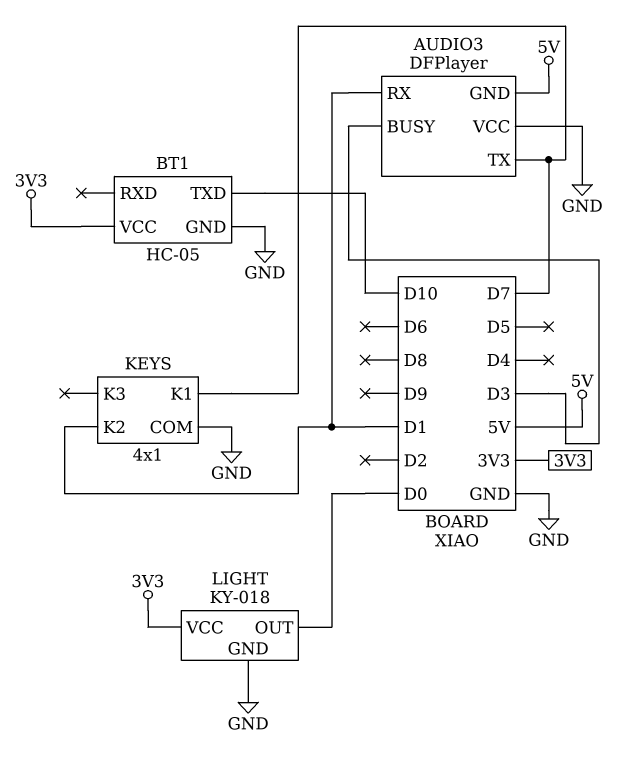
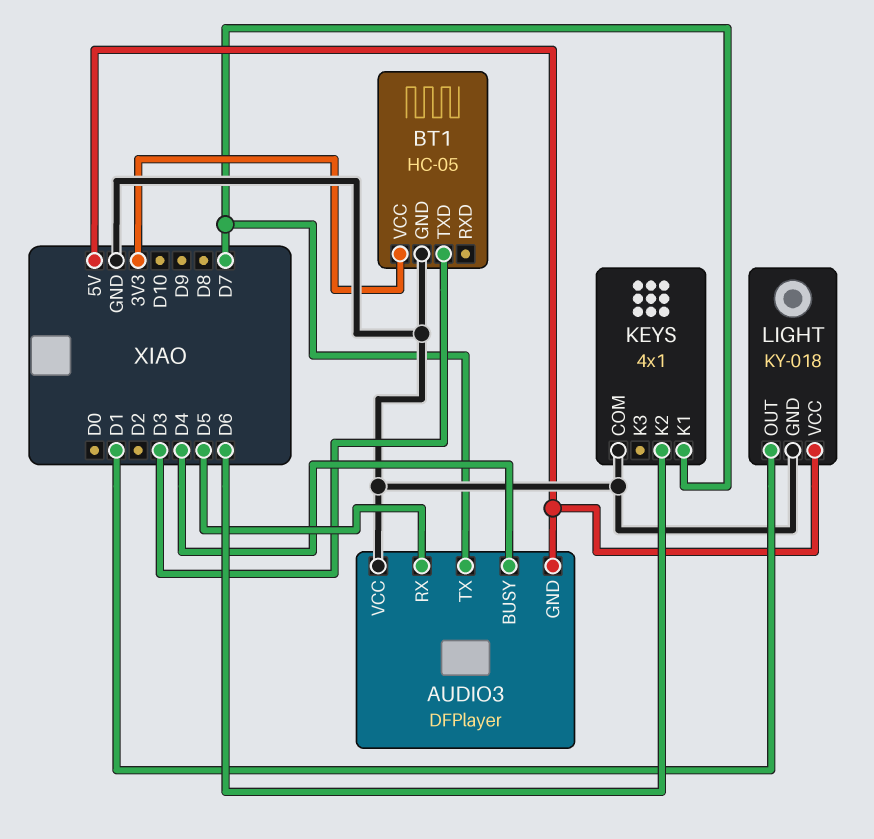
AUDIO3 pin BUSY: D3 -> D4
AUDIO3 pin RX: D1 -> D5
BT1 pin TXD: D10 -> D3
KEYS pin K2: D1 -> D6
LIGHT pin OUT: D0 -> D1
LIGHT pin VCC: 3V3 -> 5V

